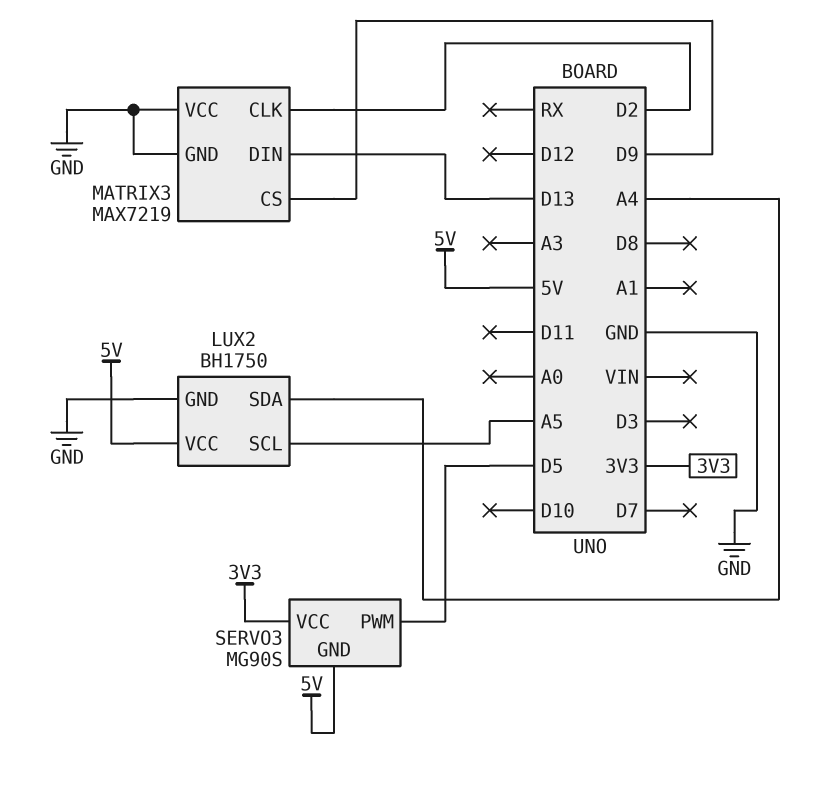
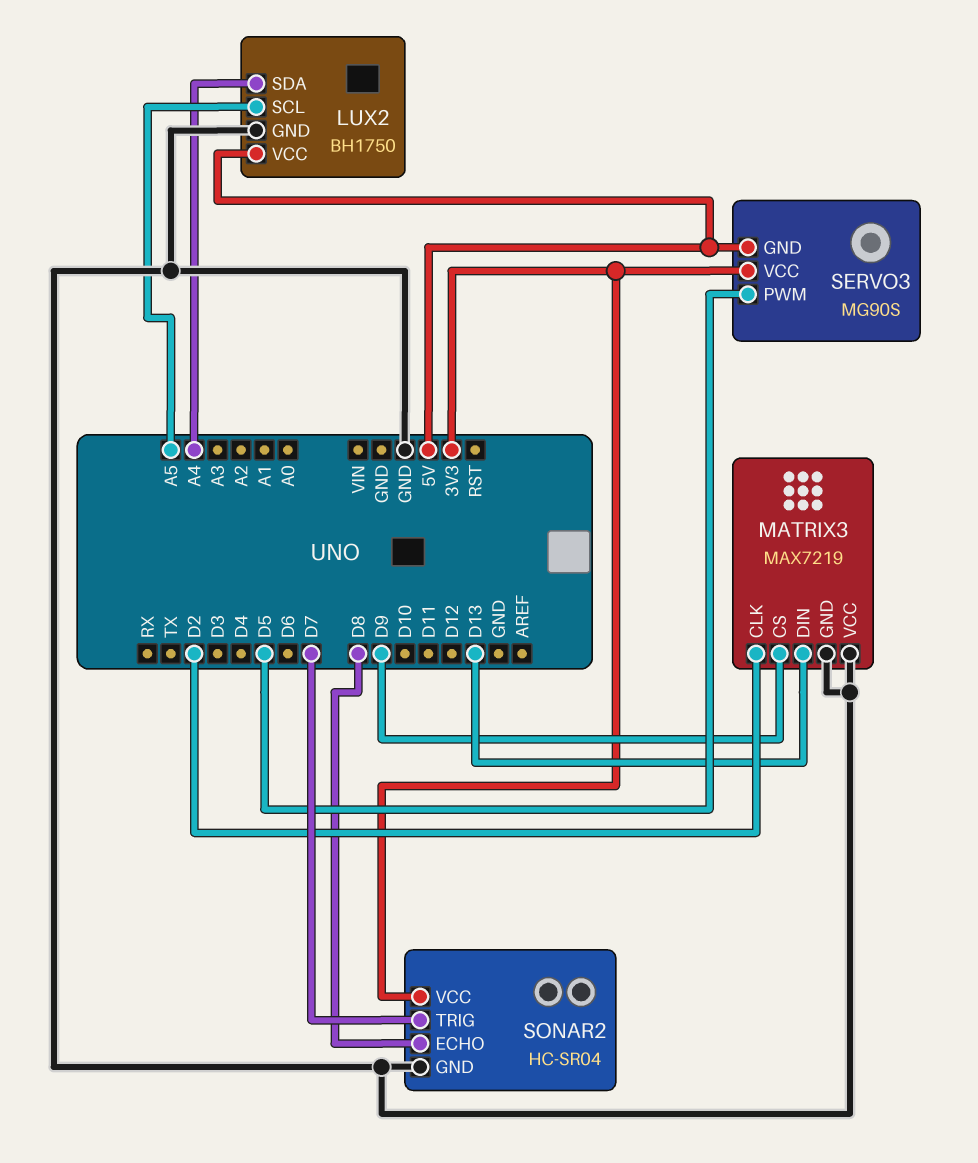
SONAR2: none -> HC-SR04
SONAR2 pin ECHO: none -> D8
SONAR2 pin GND: none -> GND
SONAR2 pin TRIG: none -> D7
SONAR2 pin VCC: none -> 3V3

